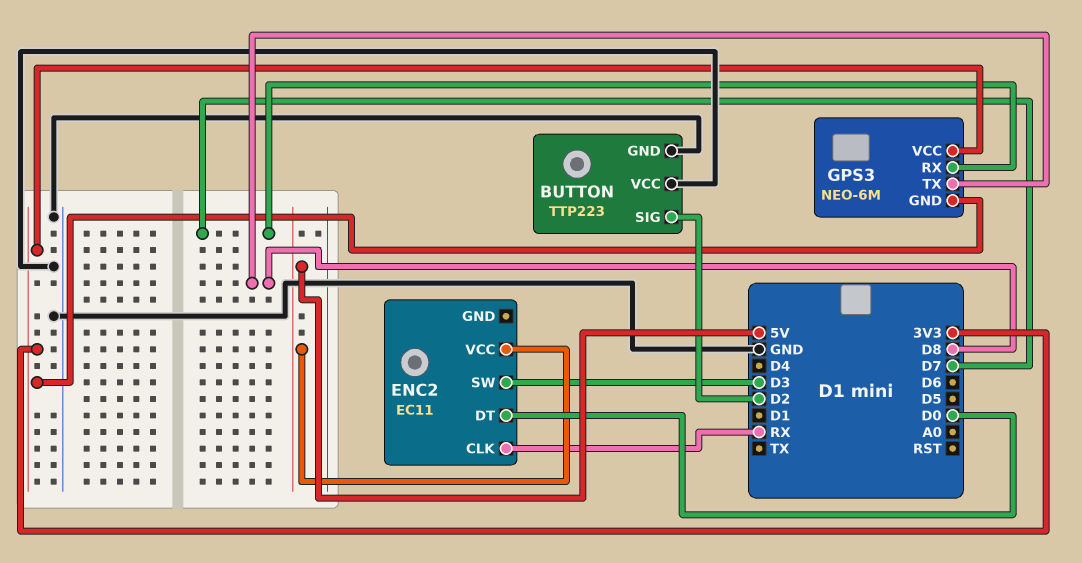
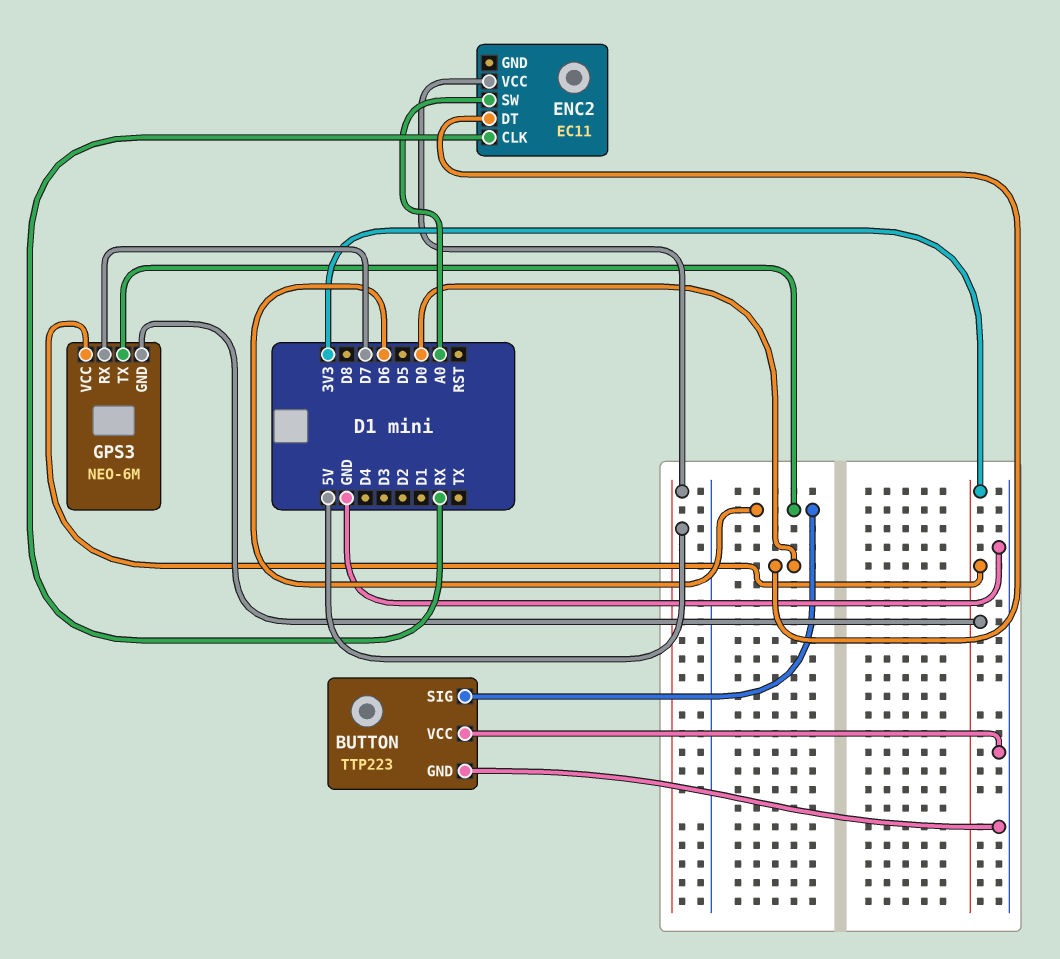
BUTTON pin SIG: D2 -> D6
ENC2 pin SW: D3 -> A0
GPS3 pin TX: D8 -> D6

